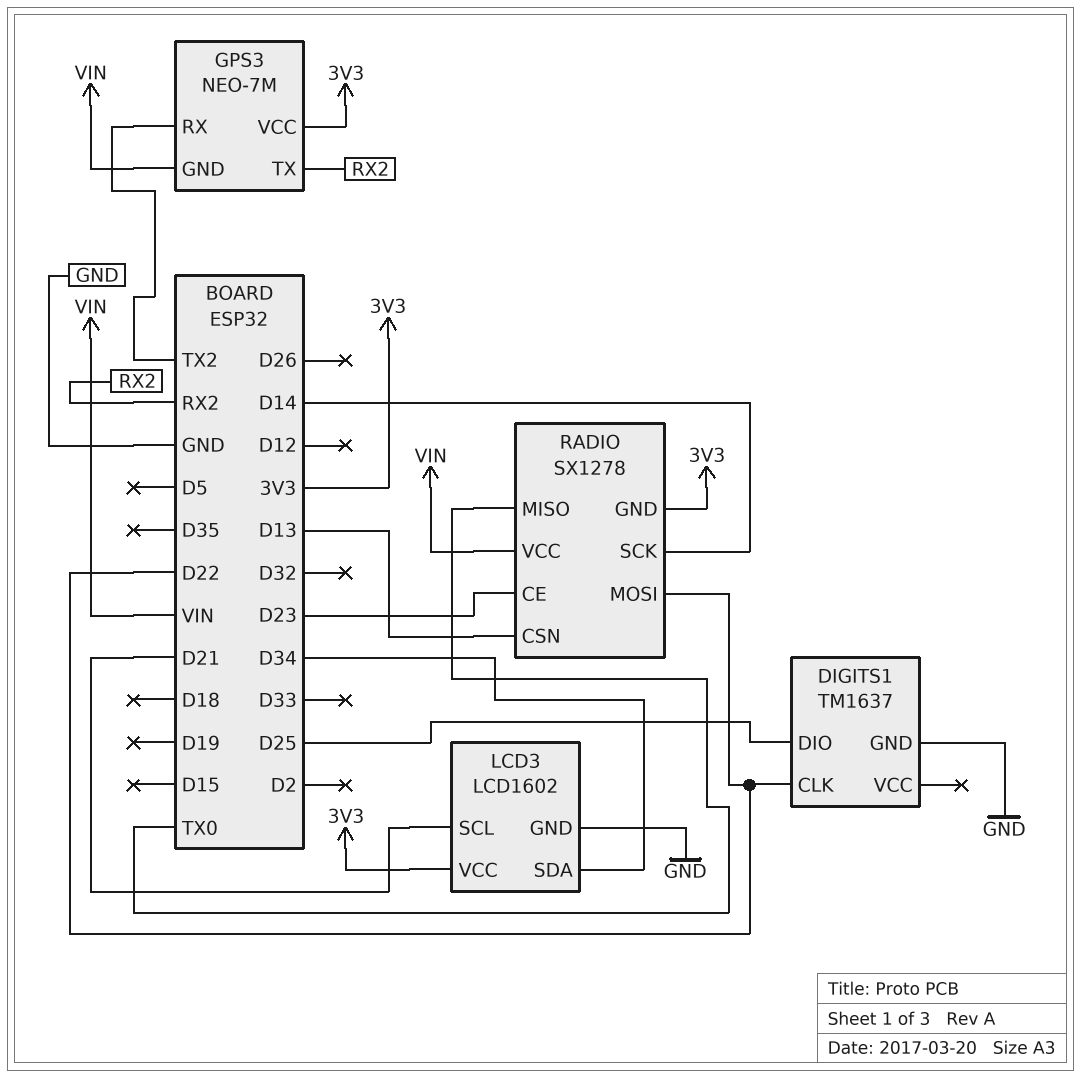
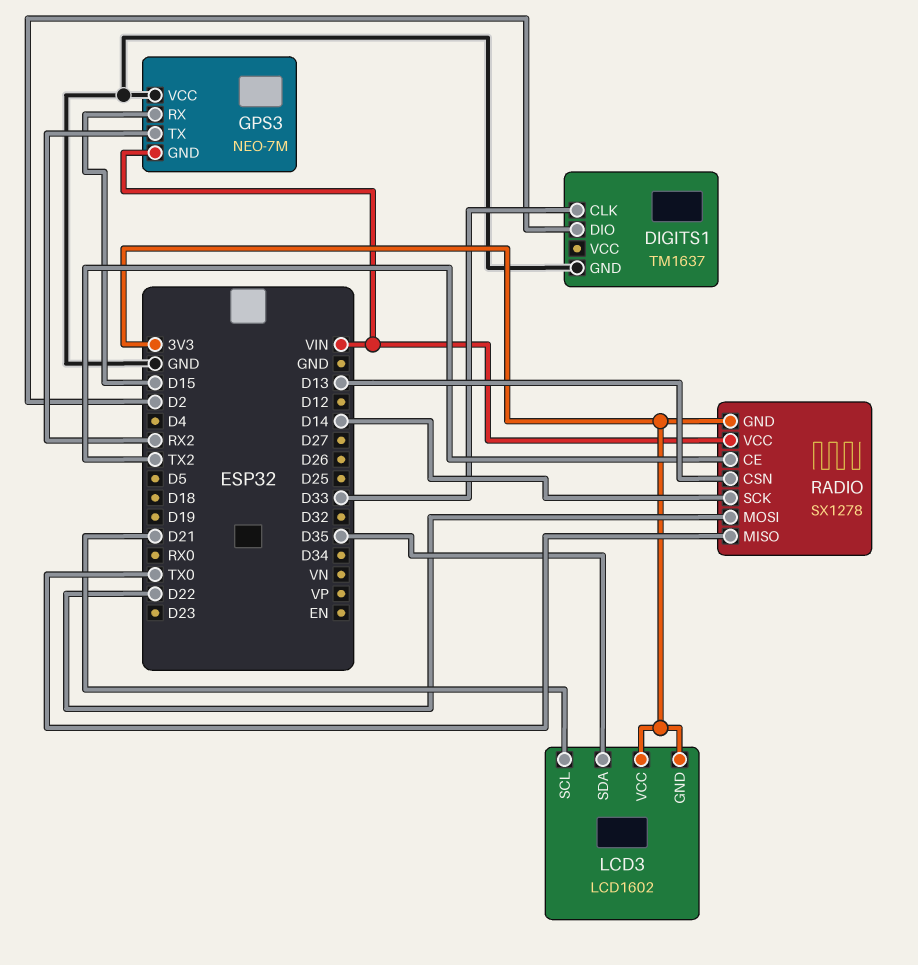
DIGITS1 pin CLK: D22 -> D33
DIGITS1 pin DIO: D25 -> D2
GPS3 pin RX: TX2 -> D15
GPS3 pin VCC: 3V3 -> GND
LCD3 pin GND: GND -> 3V3
LCD3 pin SDA: D34 -> D35
RADIO pin CE: D23 -> TX2

